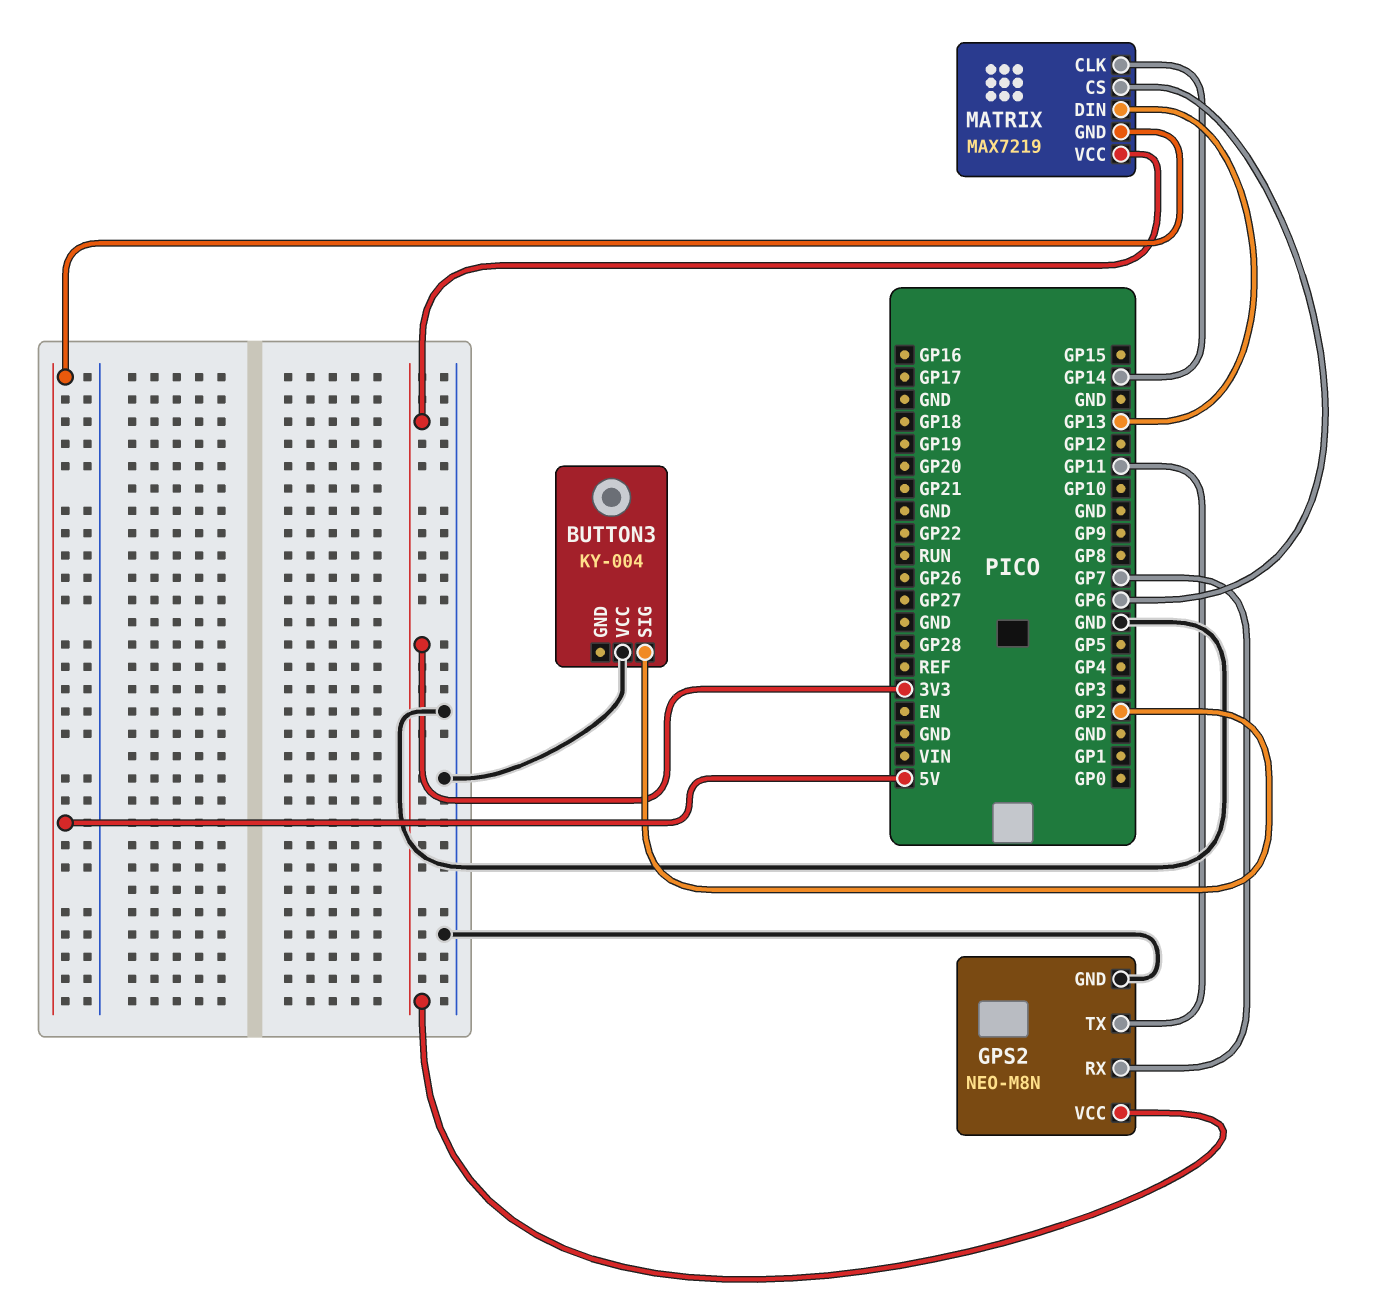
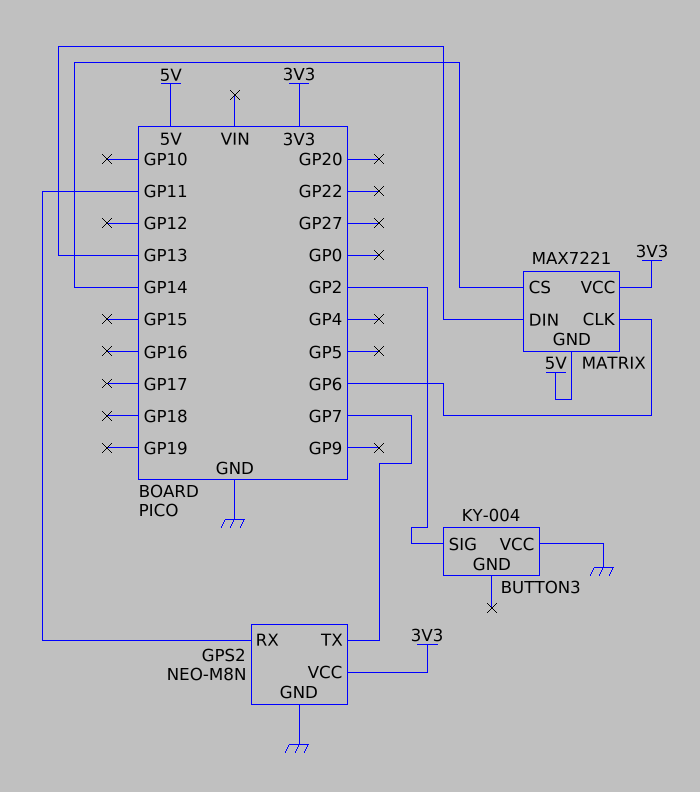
GPS2 pin RX: GP7 -> GP11
GPS2 pin TX: GP11 -> GP7
MATRIX: MAX7219 -> MAX7221
MATRIX pin CLK: GP14 -> GP6
MATRIX pin CS: GP6 -> GP14

